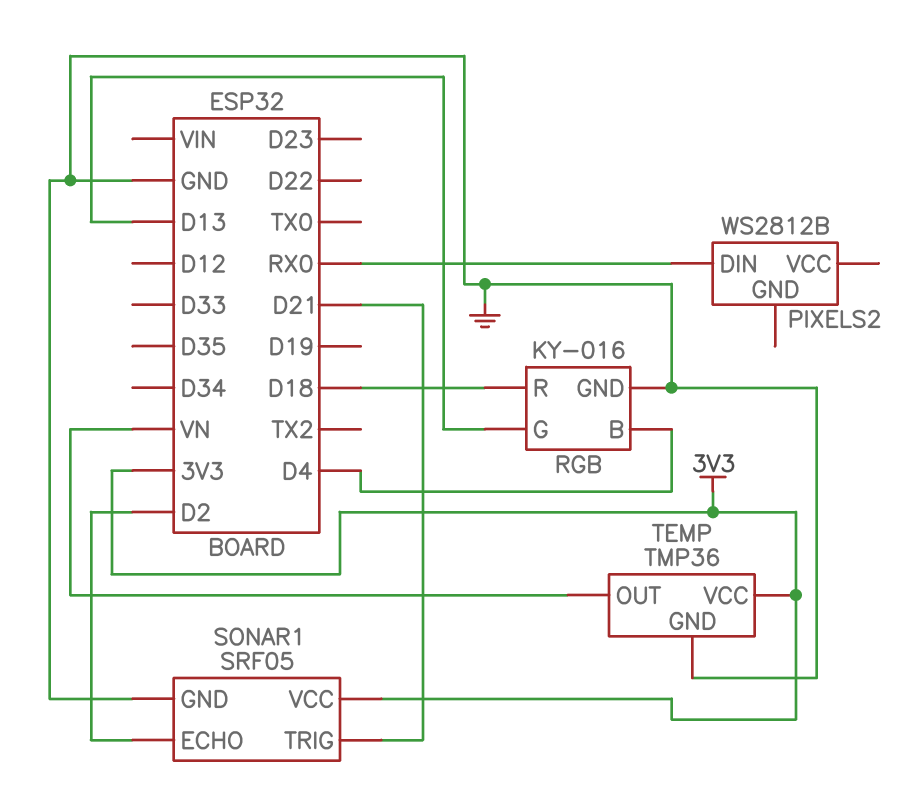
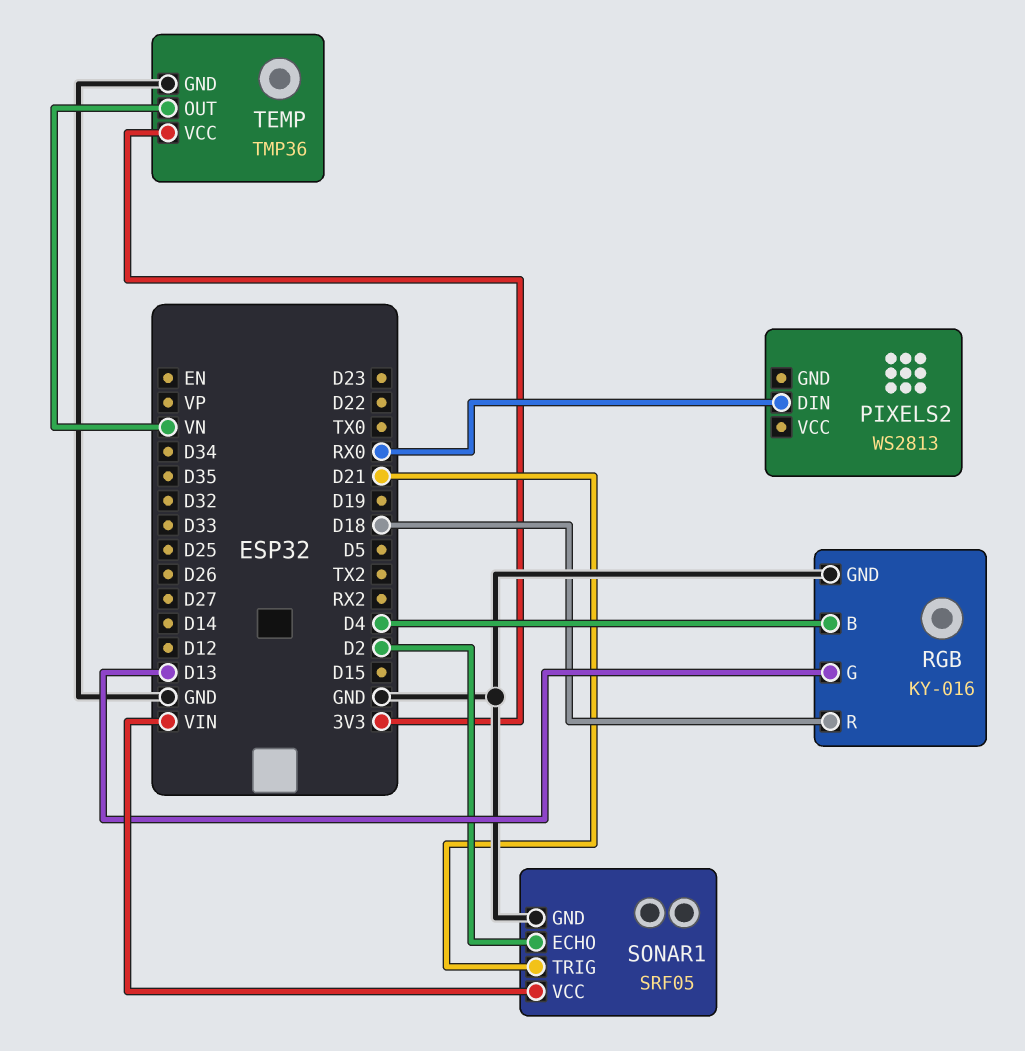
PIXELS2: WS2812B -> WS2813
SONAR1 pin VCC: 3V3 -> VIN

